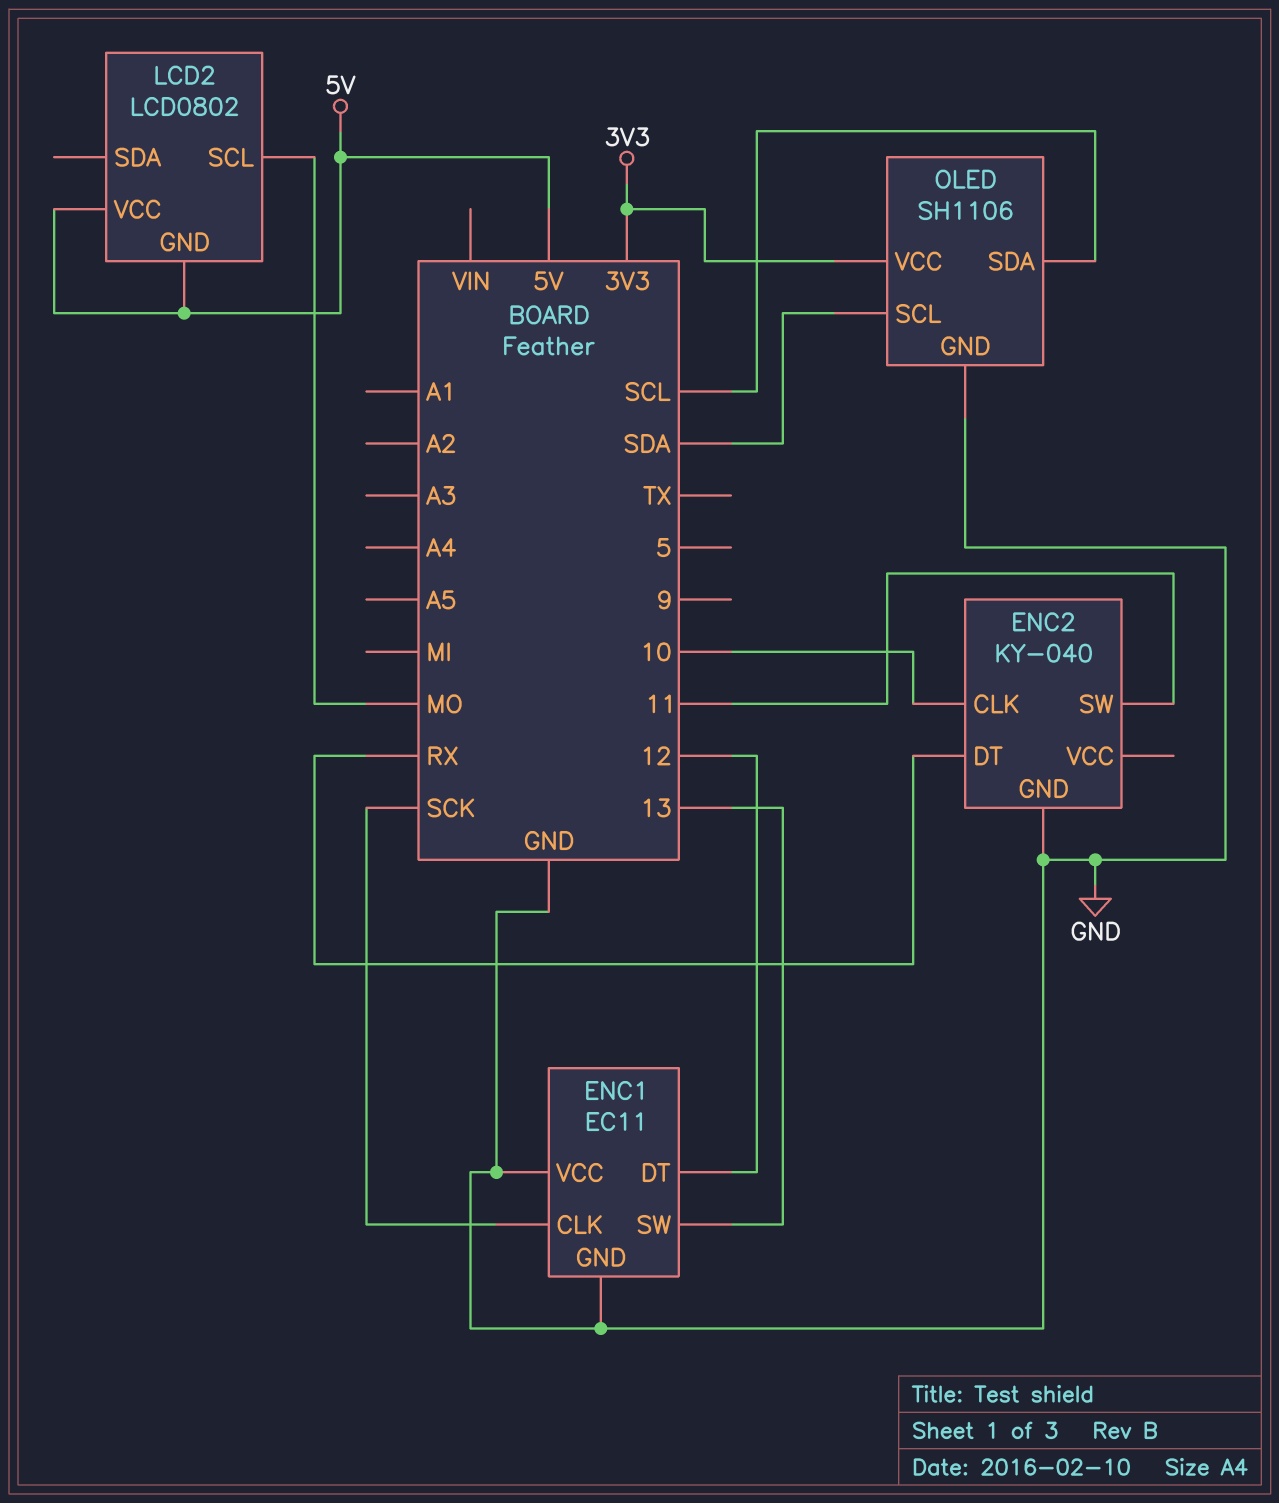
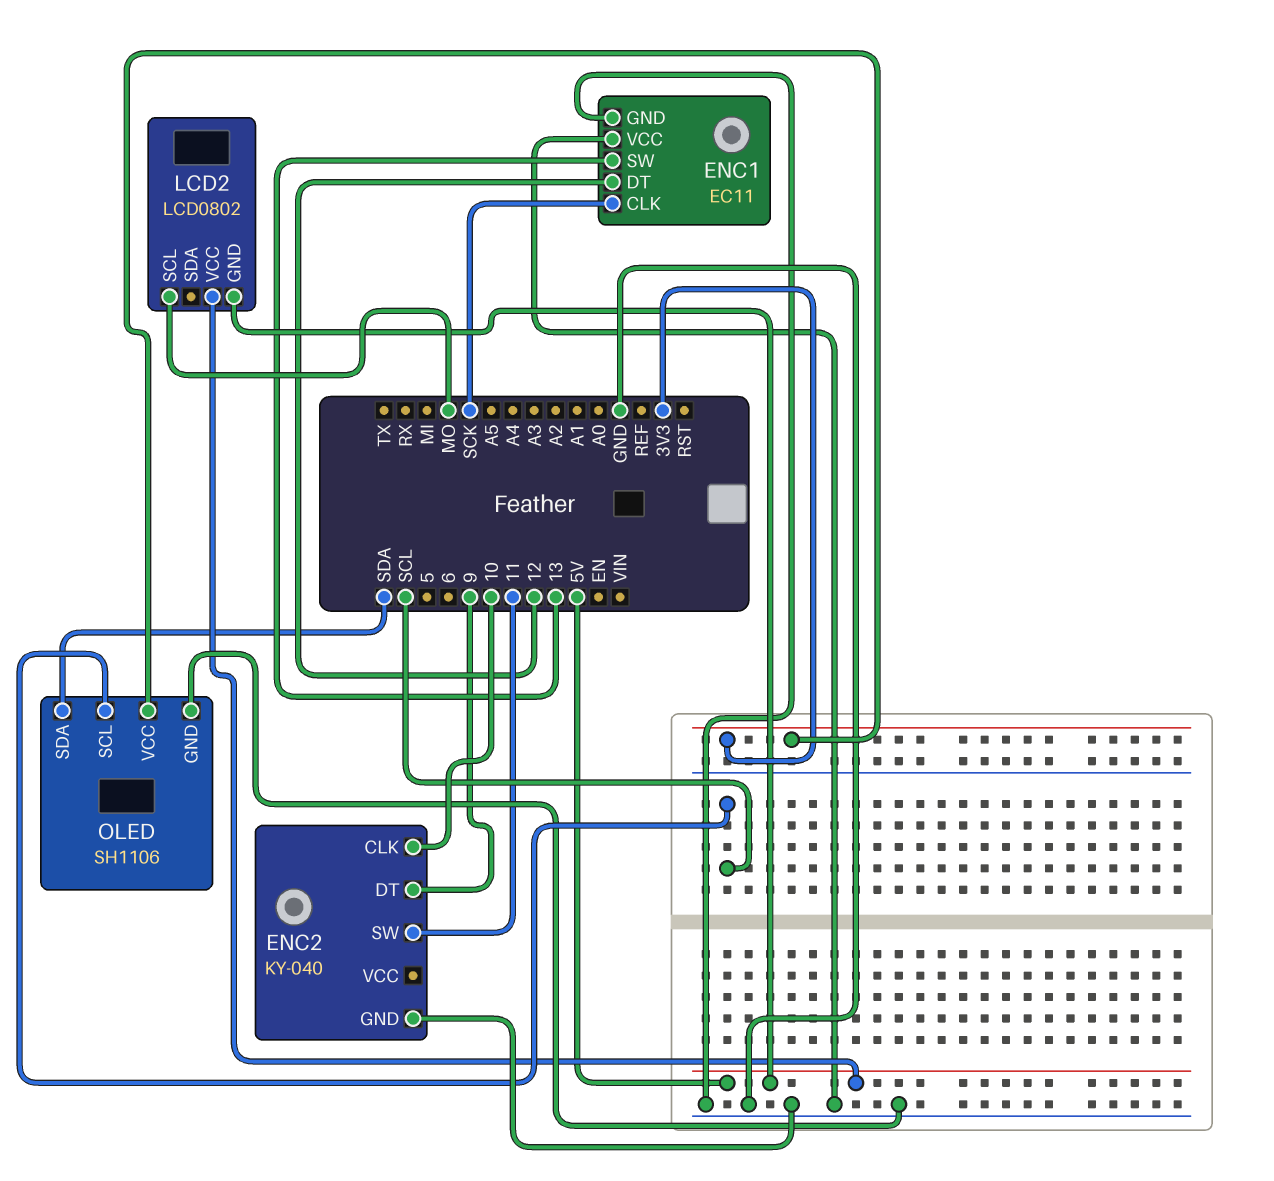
ENC2 pin DT: RX -> 9
OLED pin SCL: SDA -> SCL
OLED pin SDA: SCL -> SDA

